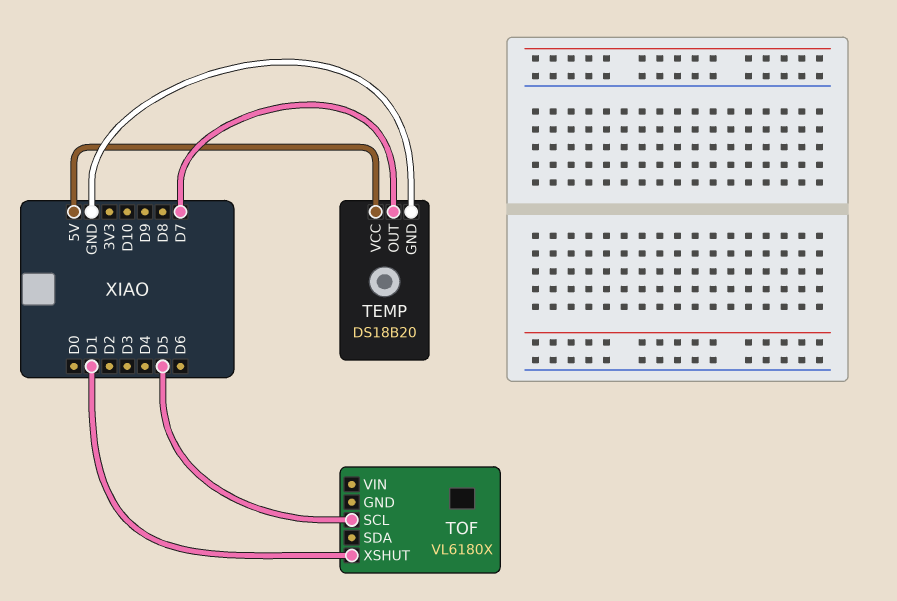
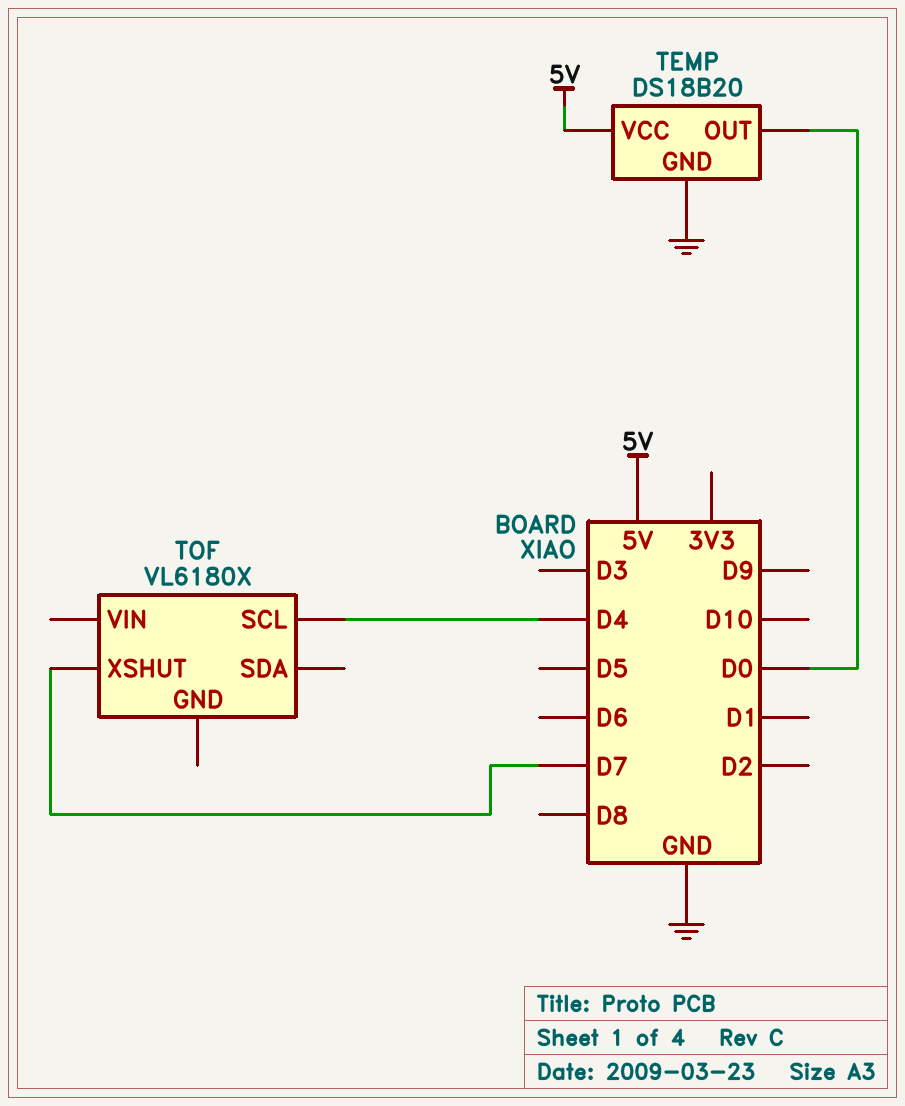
TEMP pin OUT: D7 -> D0
TOF pin SCL: D5 -> D4
TOF pin XSHUT: D1 -> D7

